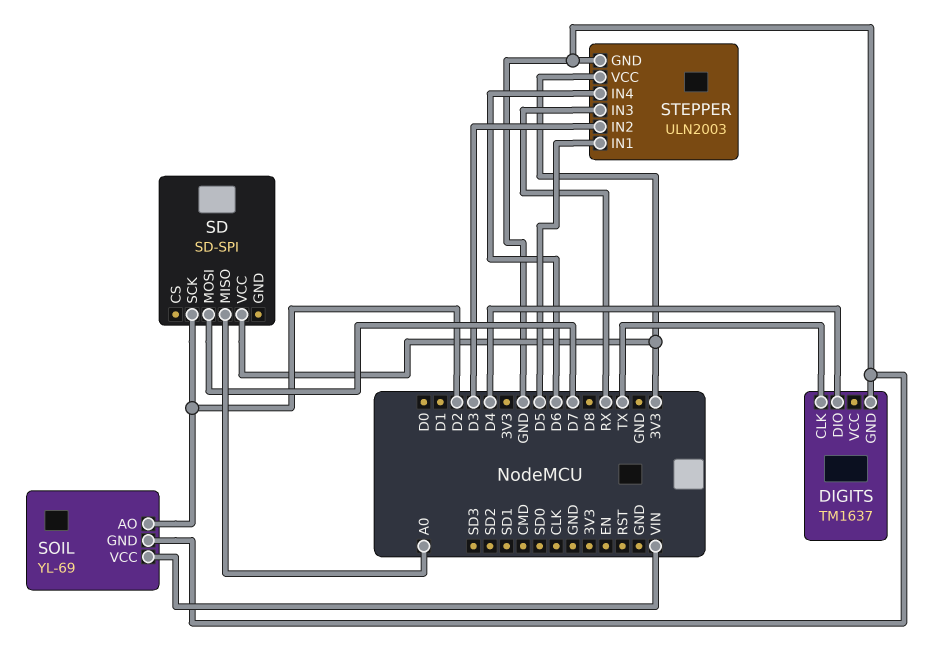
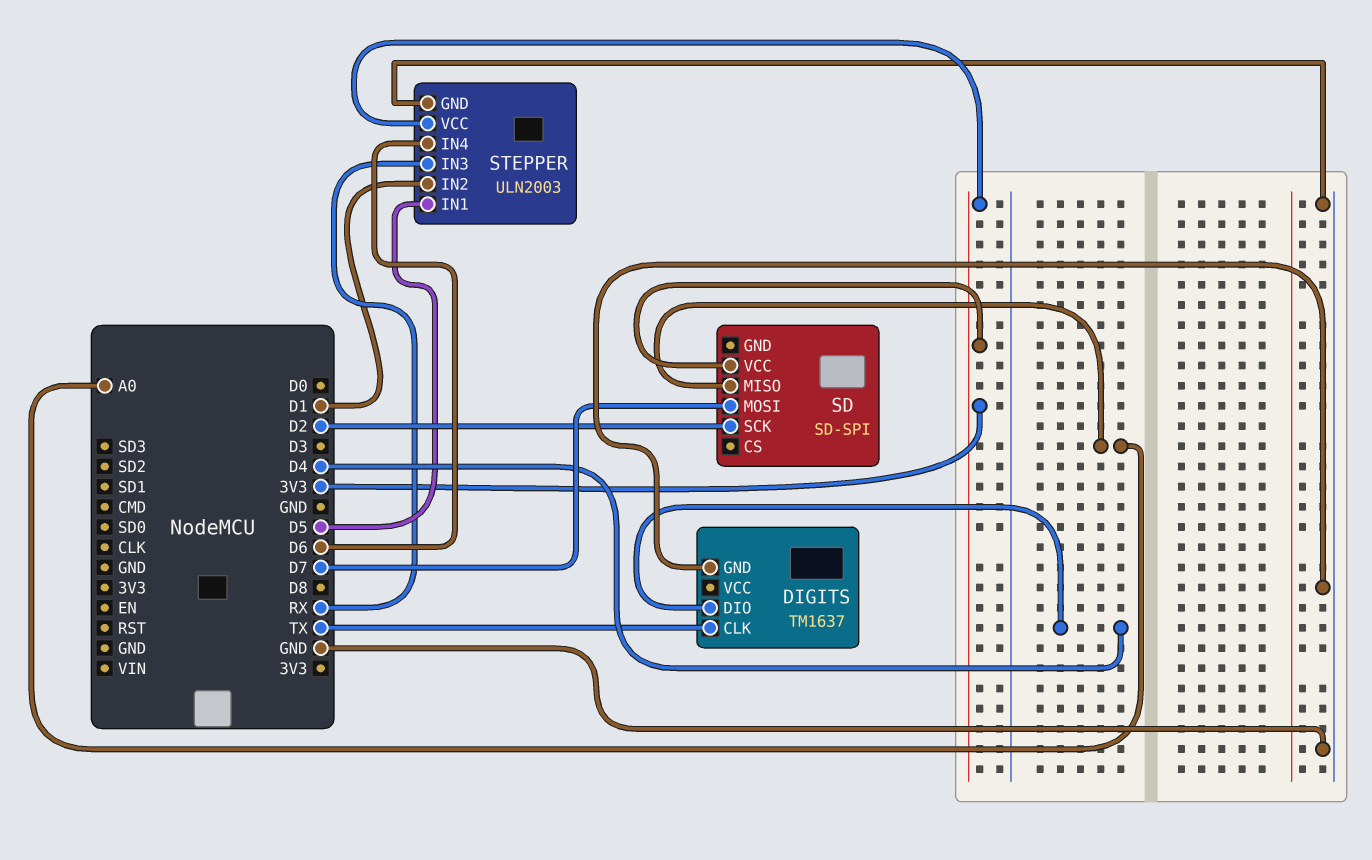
SOIL: YL-69 -> none
SOIL pin AO: D2 -> none
SOIL pin GND: GND -> none
SOIL pin VCC: VIN -> none
STEPPER pin IN2: D3 -> D1

